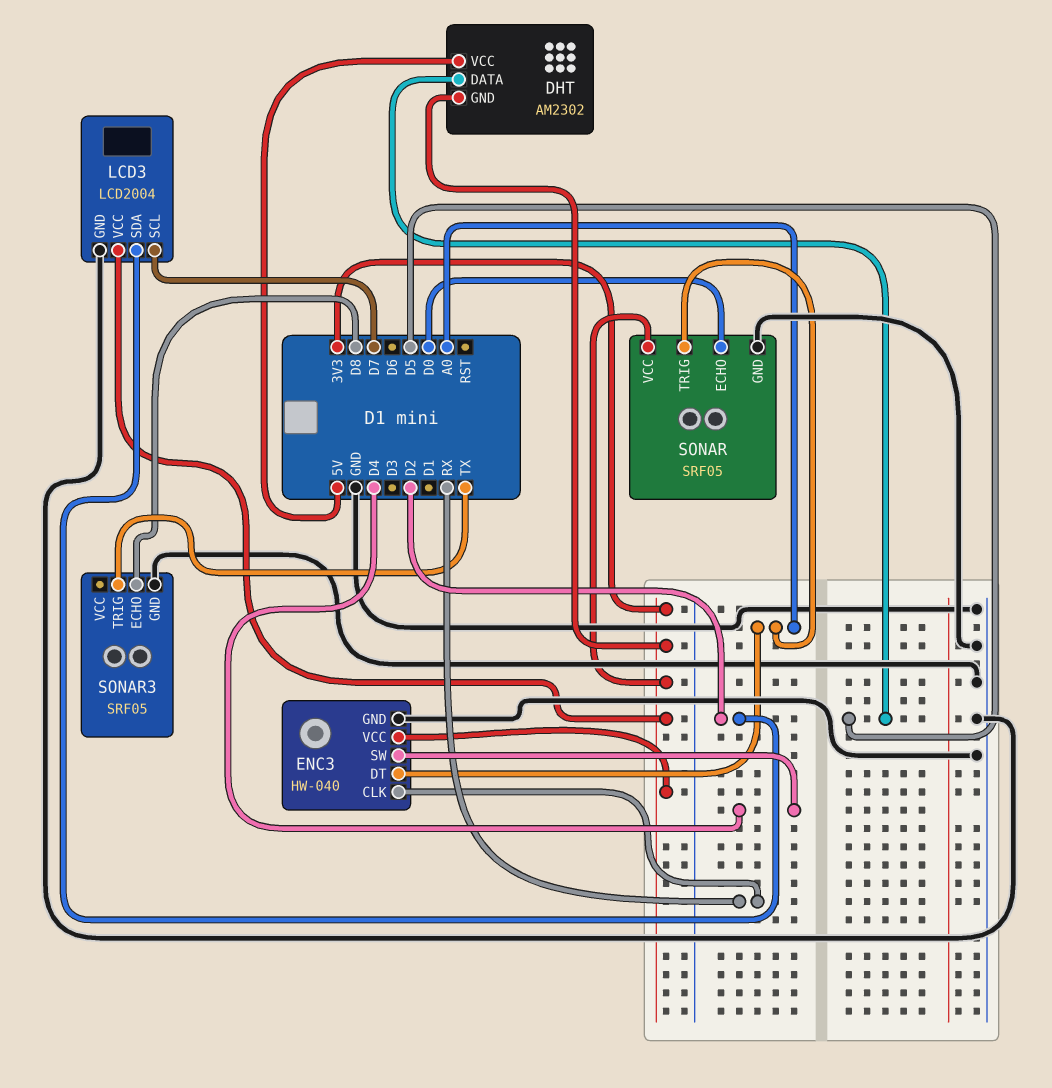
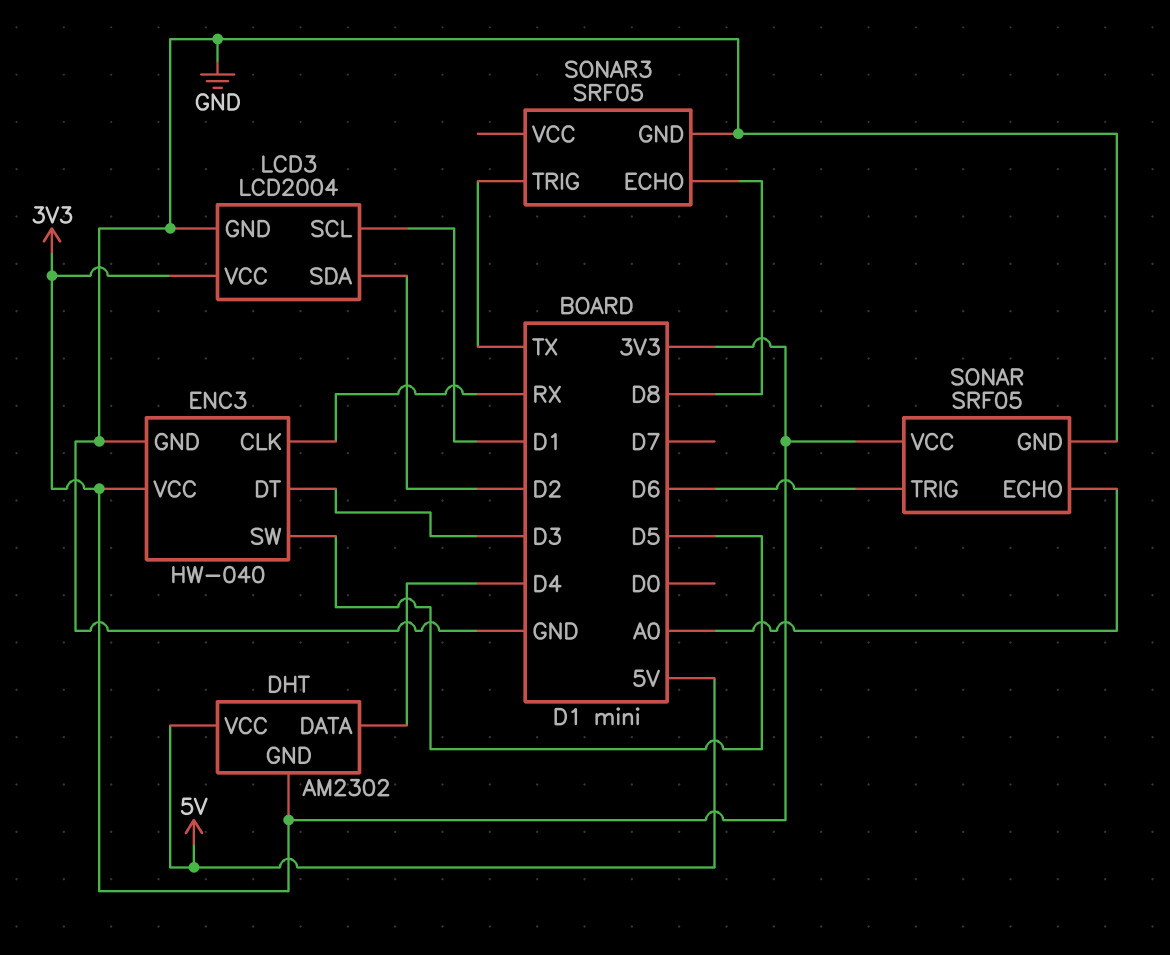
DHT pin DATA: D5 -> D4
ENC3 pin DT: A0 -> D3
ENC3 pin SW: D4 -> D5
LCD3 pin SCL: D7 -> D1
SONAR pin ECHO: D0 -> A0
SONAR pin TRIG: A0 -> D6

